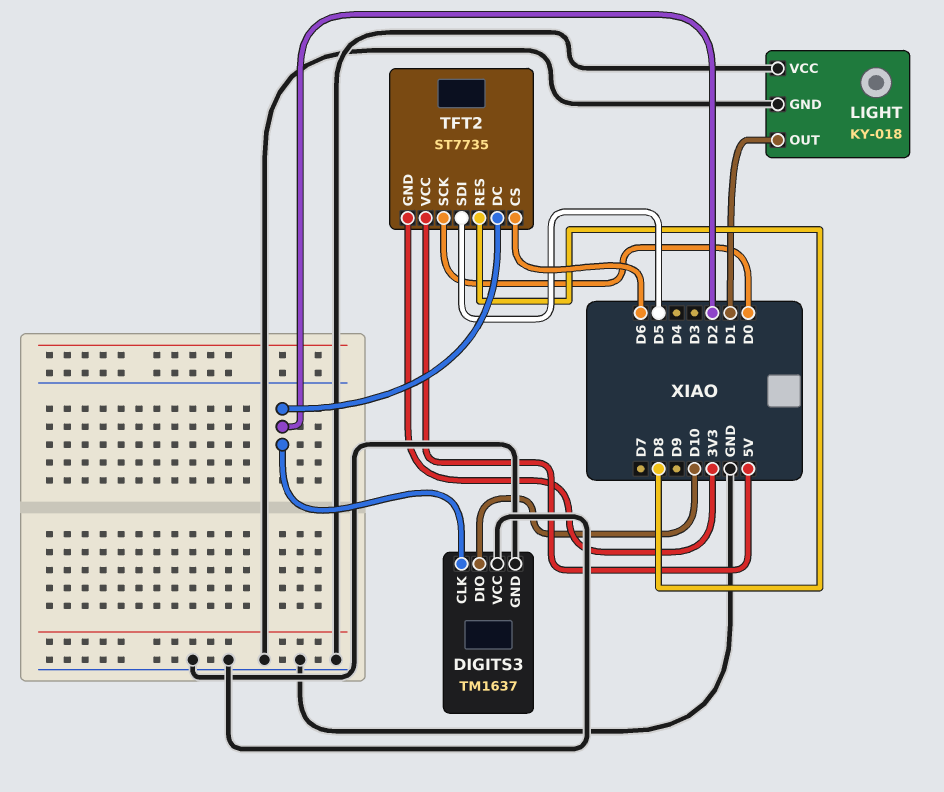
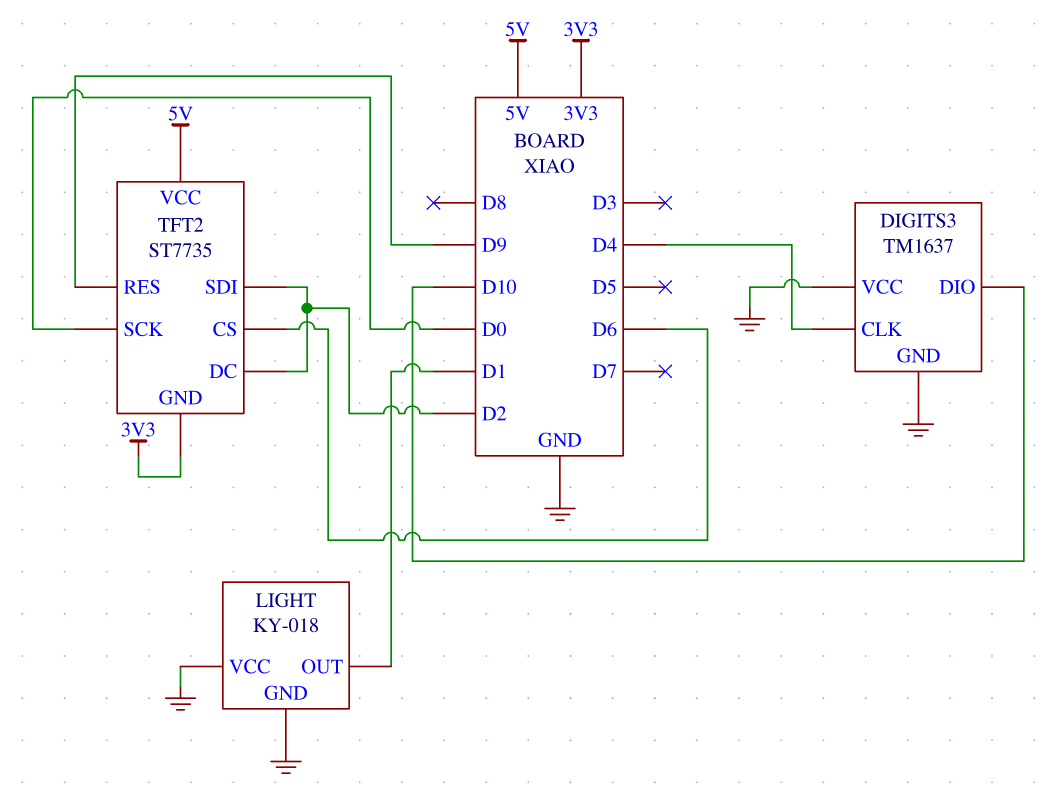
DIGITS3 pin CLK: D2 -> D4
TFT2 pin RES: D8 -> D9
TFT2 pin SDI: D5 -> D2

